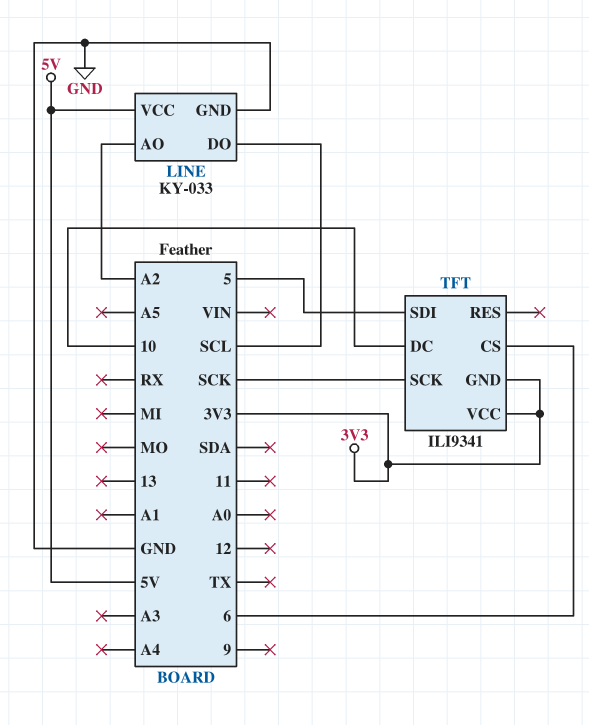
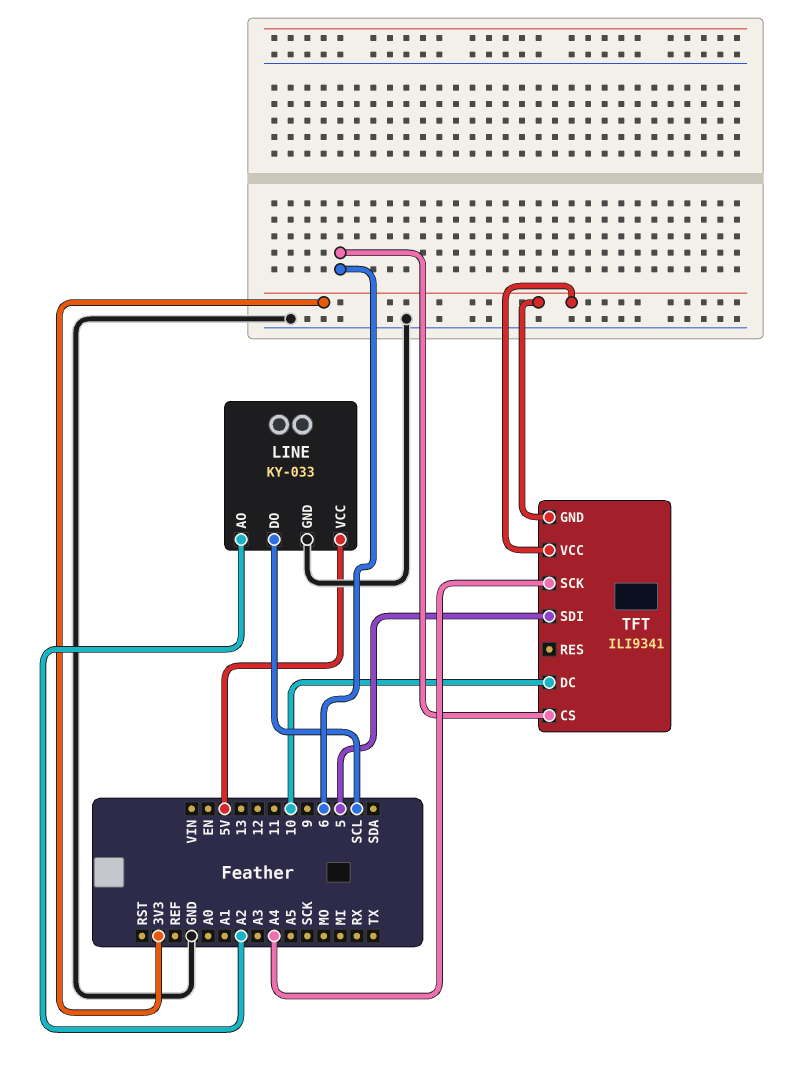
TFT pin SCK: SCK -> A4

